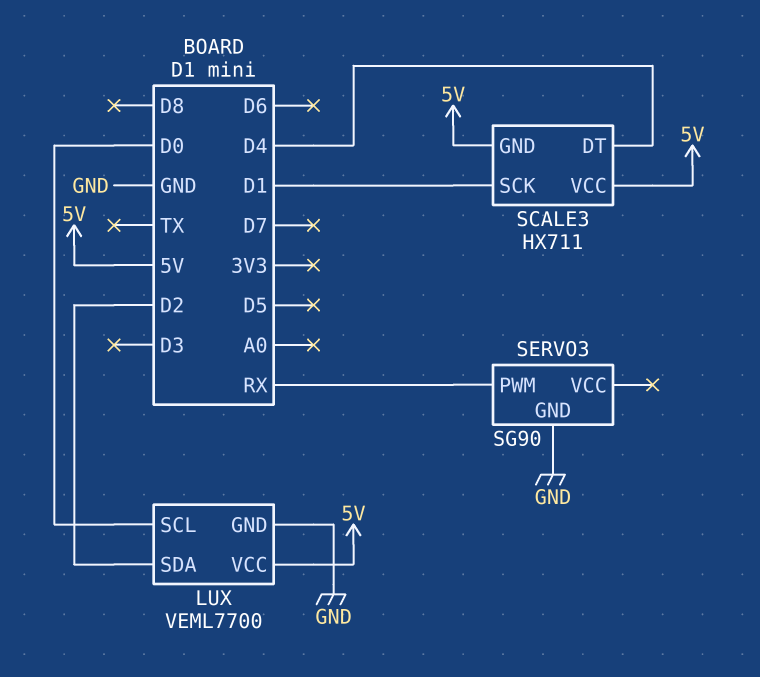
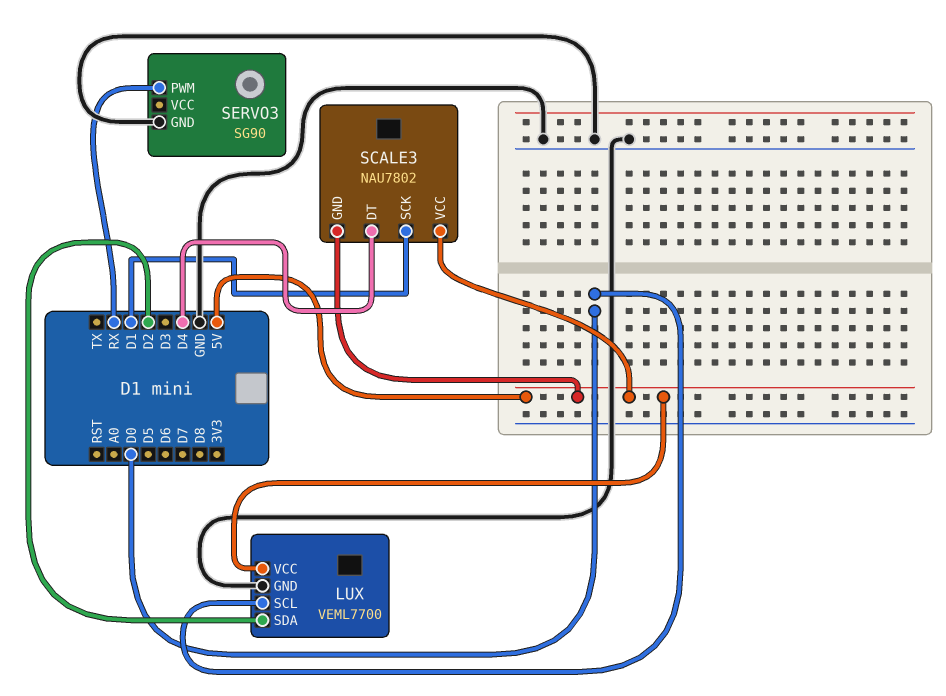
SCALE3: HX711 -> NAU7802

